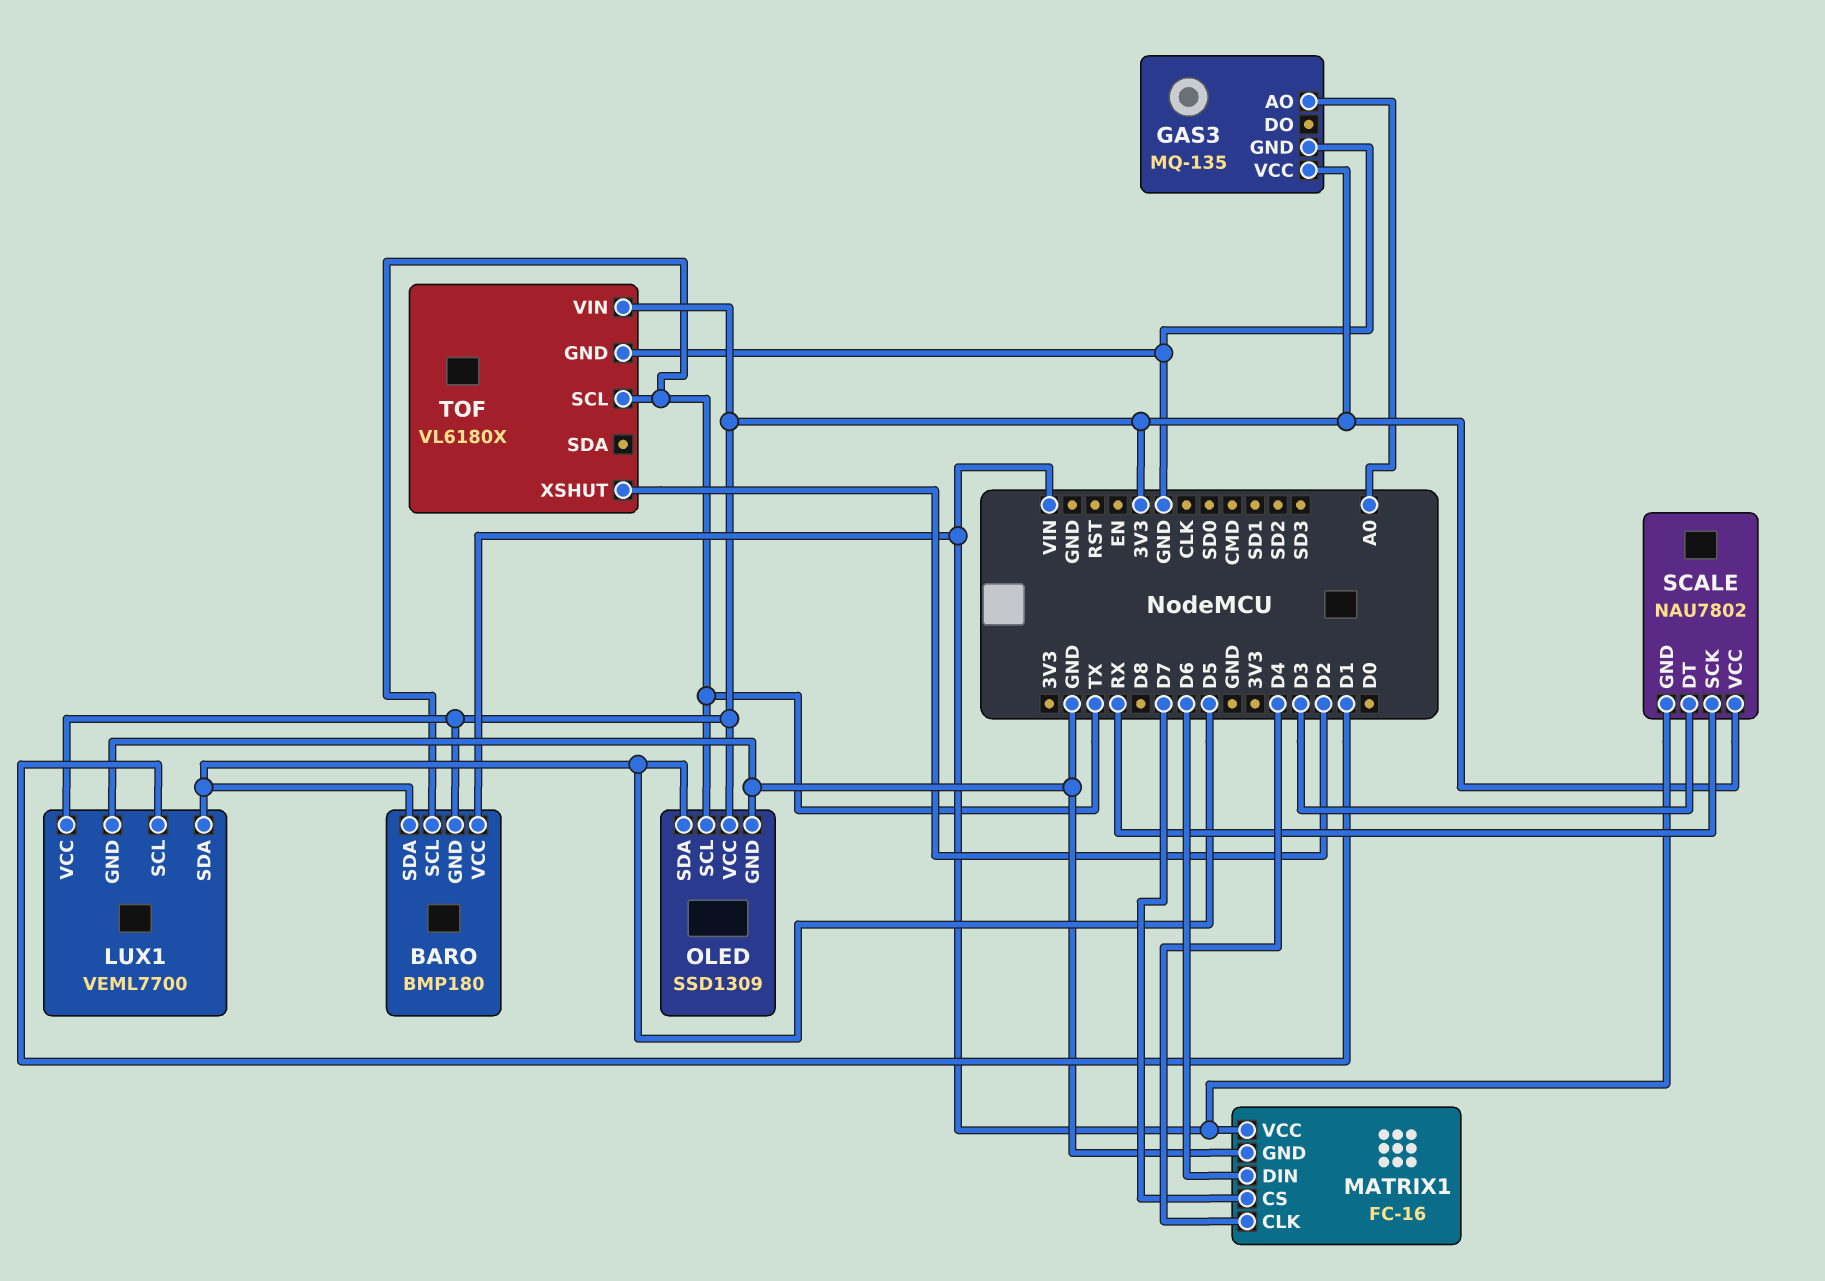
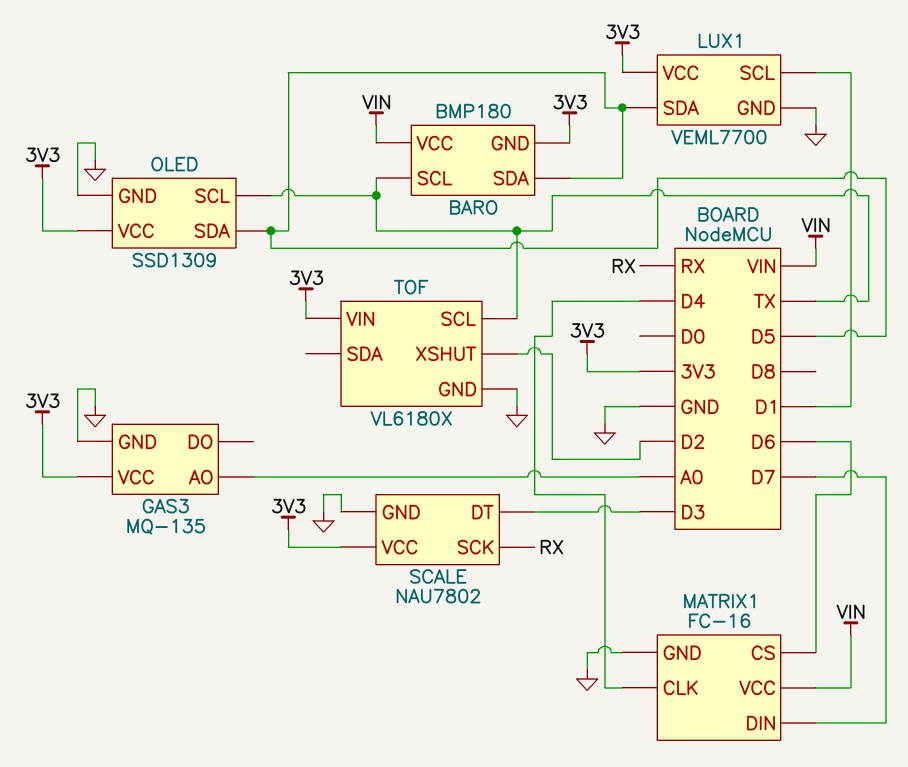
MATRIX1 pin CS: D7 -> D6
MATRIX1 pin DIN: D6 -> D7
SCALE pin GND: VIN -> GND

